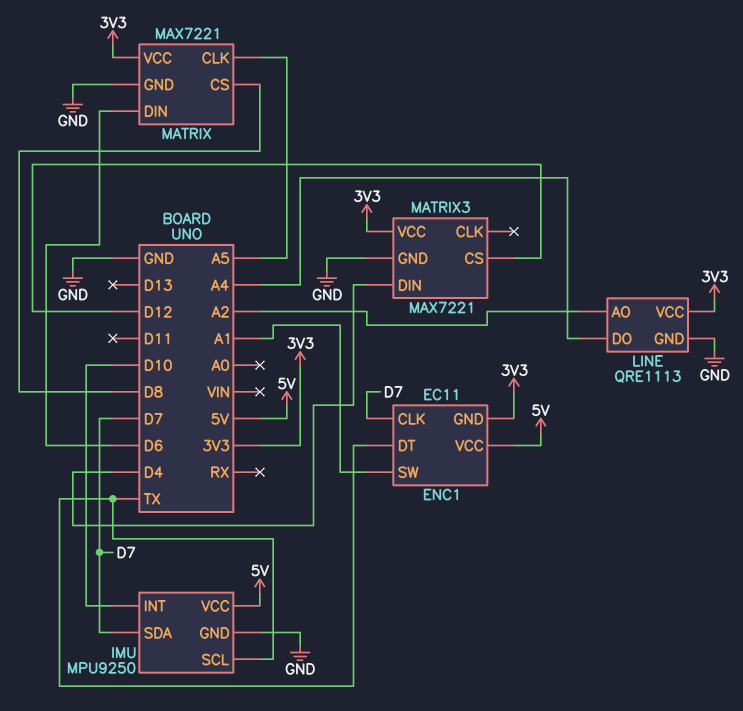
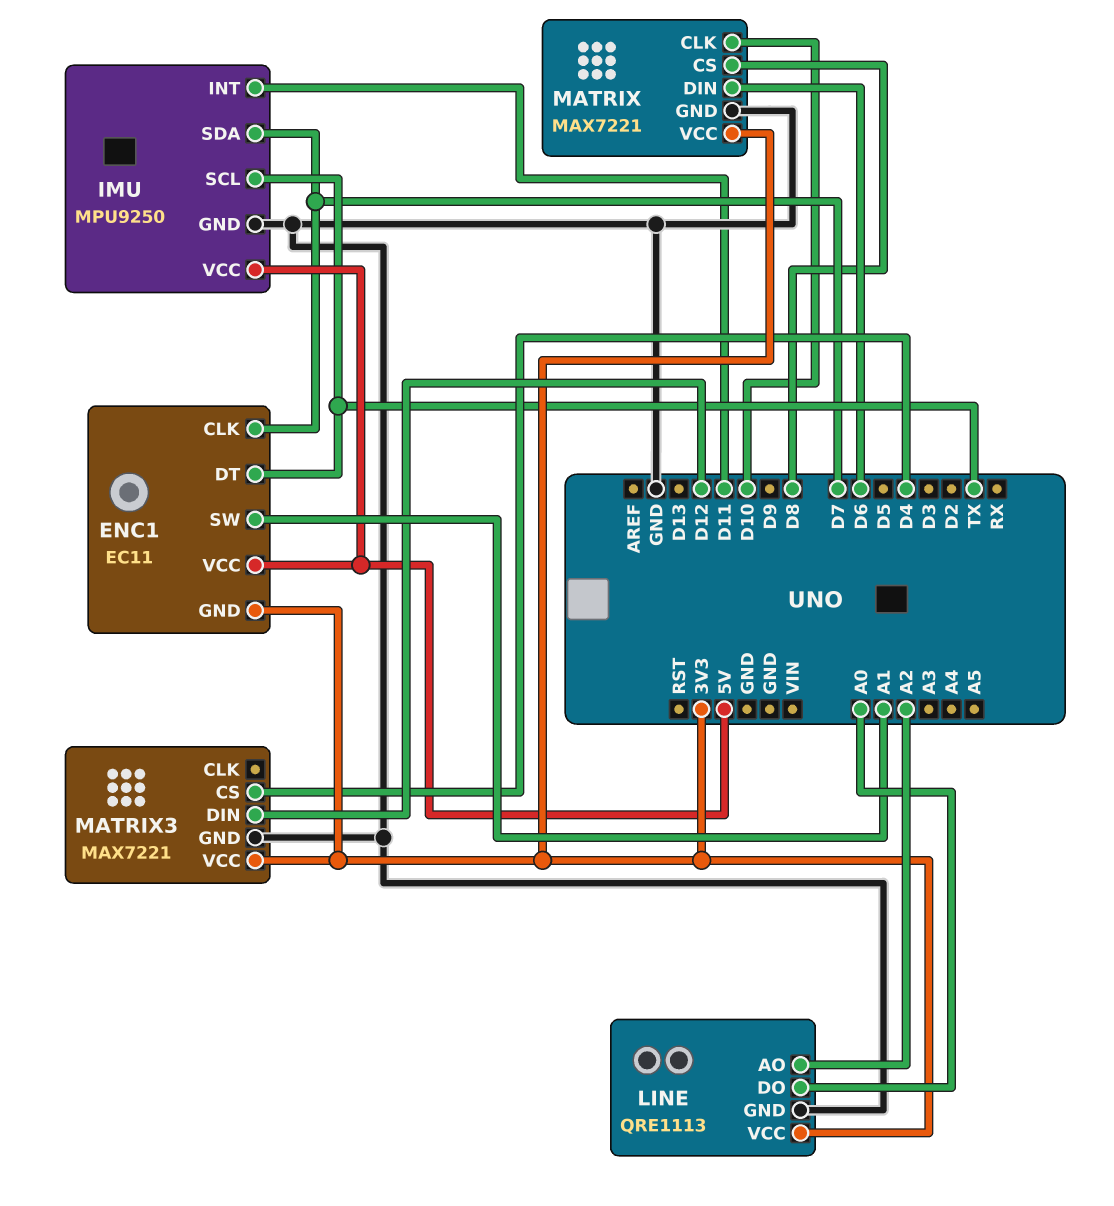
IMU pin INT: D10 -> D11
LINE pin DO: A4 -> A0
MATRIX pin CLK: A5 -> D10
MATRIX3 pin CS: D12 -> D4
MATRIX3 pin DIN: D4 -> D12

